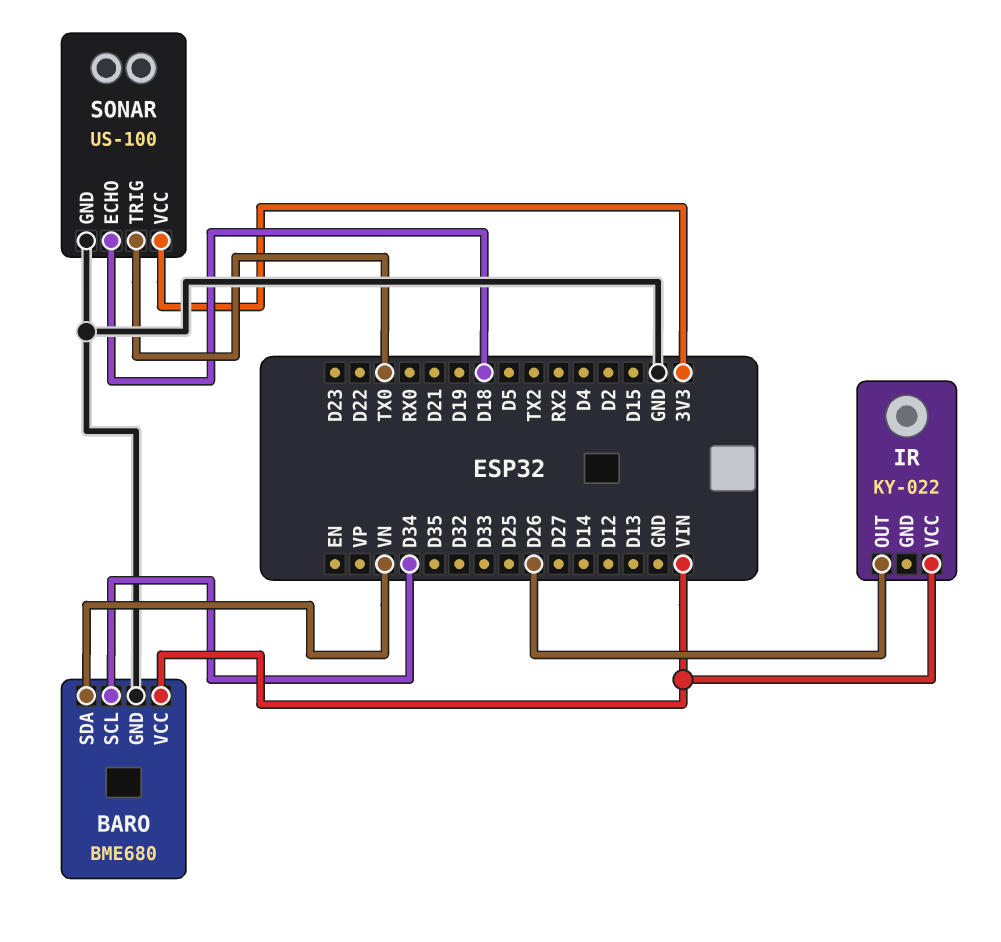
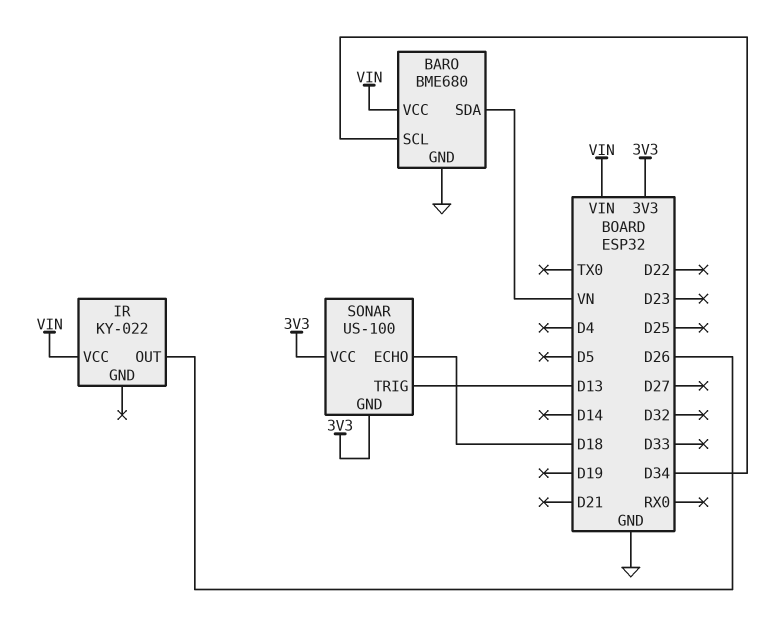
SONAR pin GND: GND -> 3V3
SONAR pin TRIG: TX0 -> D13

